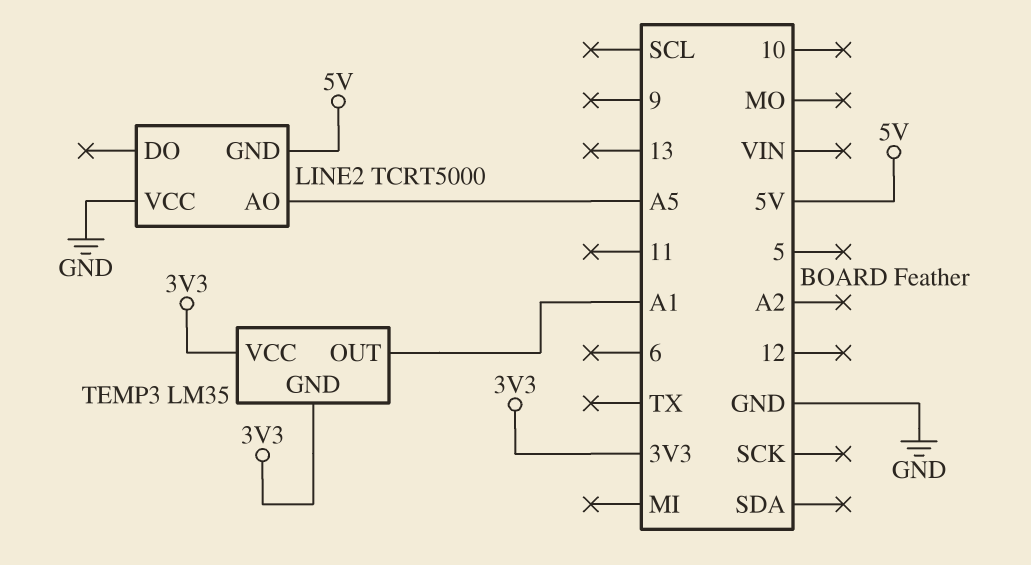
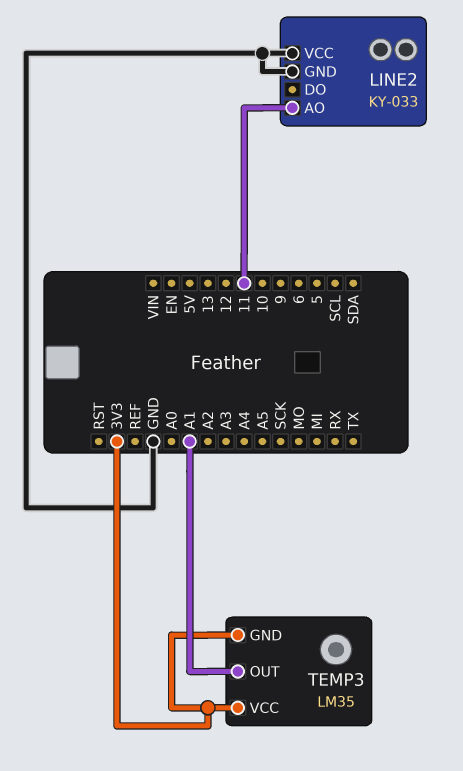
LINE2: TCRT5000 -> KY-033
LINE2 pin AO: A5 -> 11
LINE2 pin GND: 5V -> GND

